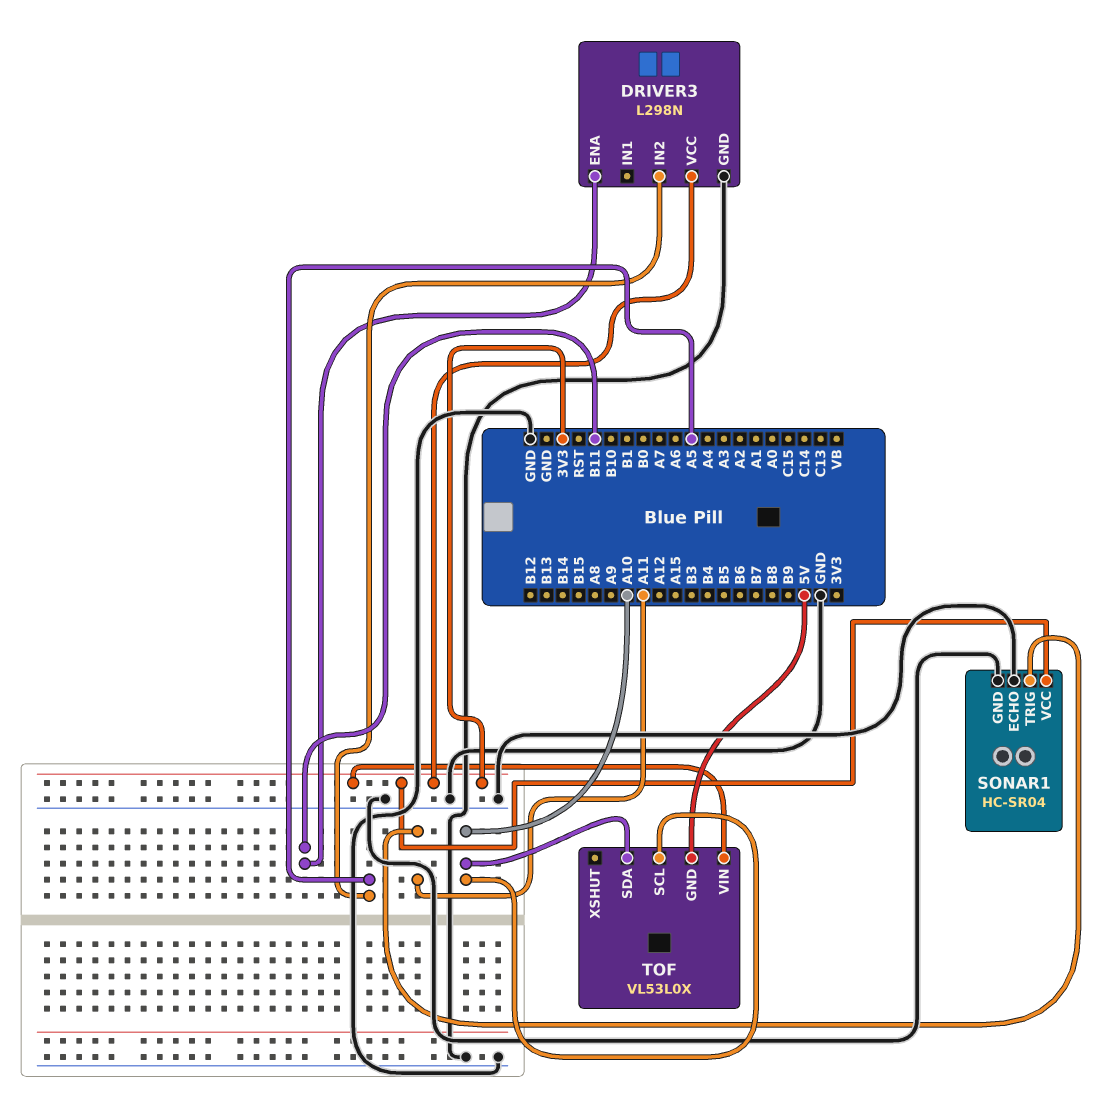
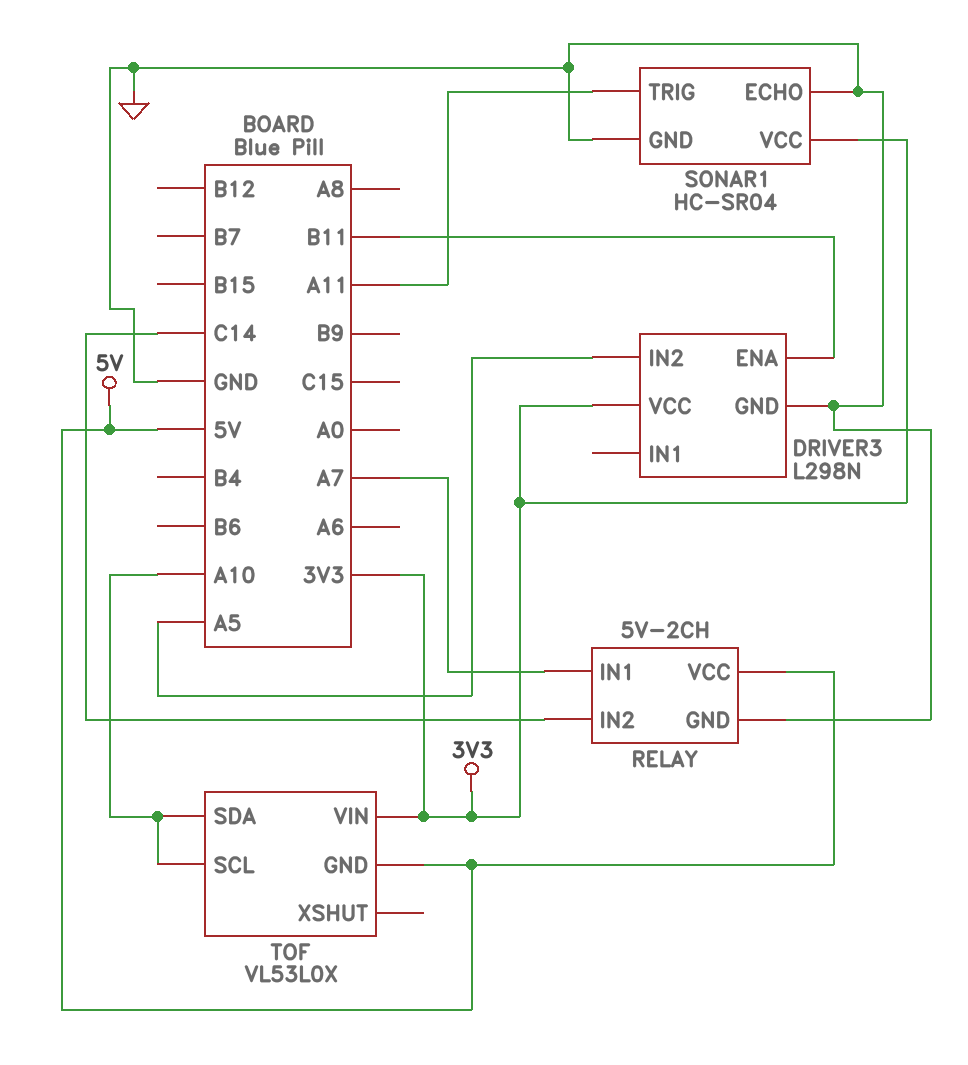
RELAY: none -> 5V-2CH
RELAY pin GND: none -> GND
RELAY pin IN1: none -> A7
RELAY pin IN2: none -> C14
RELAY pin VCC: none -> 5V

